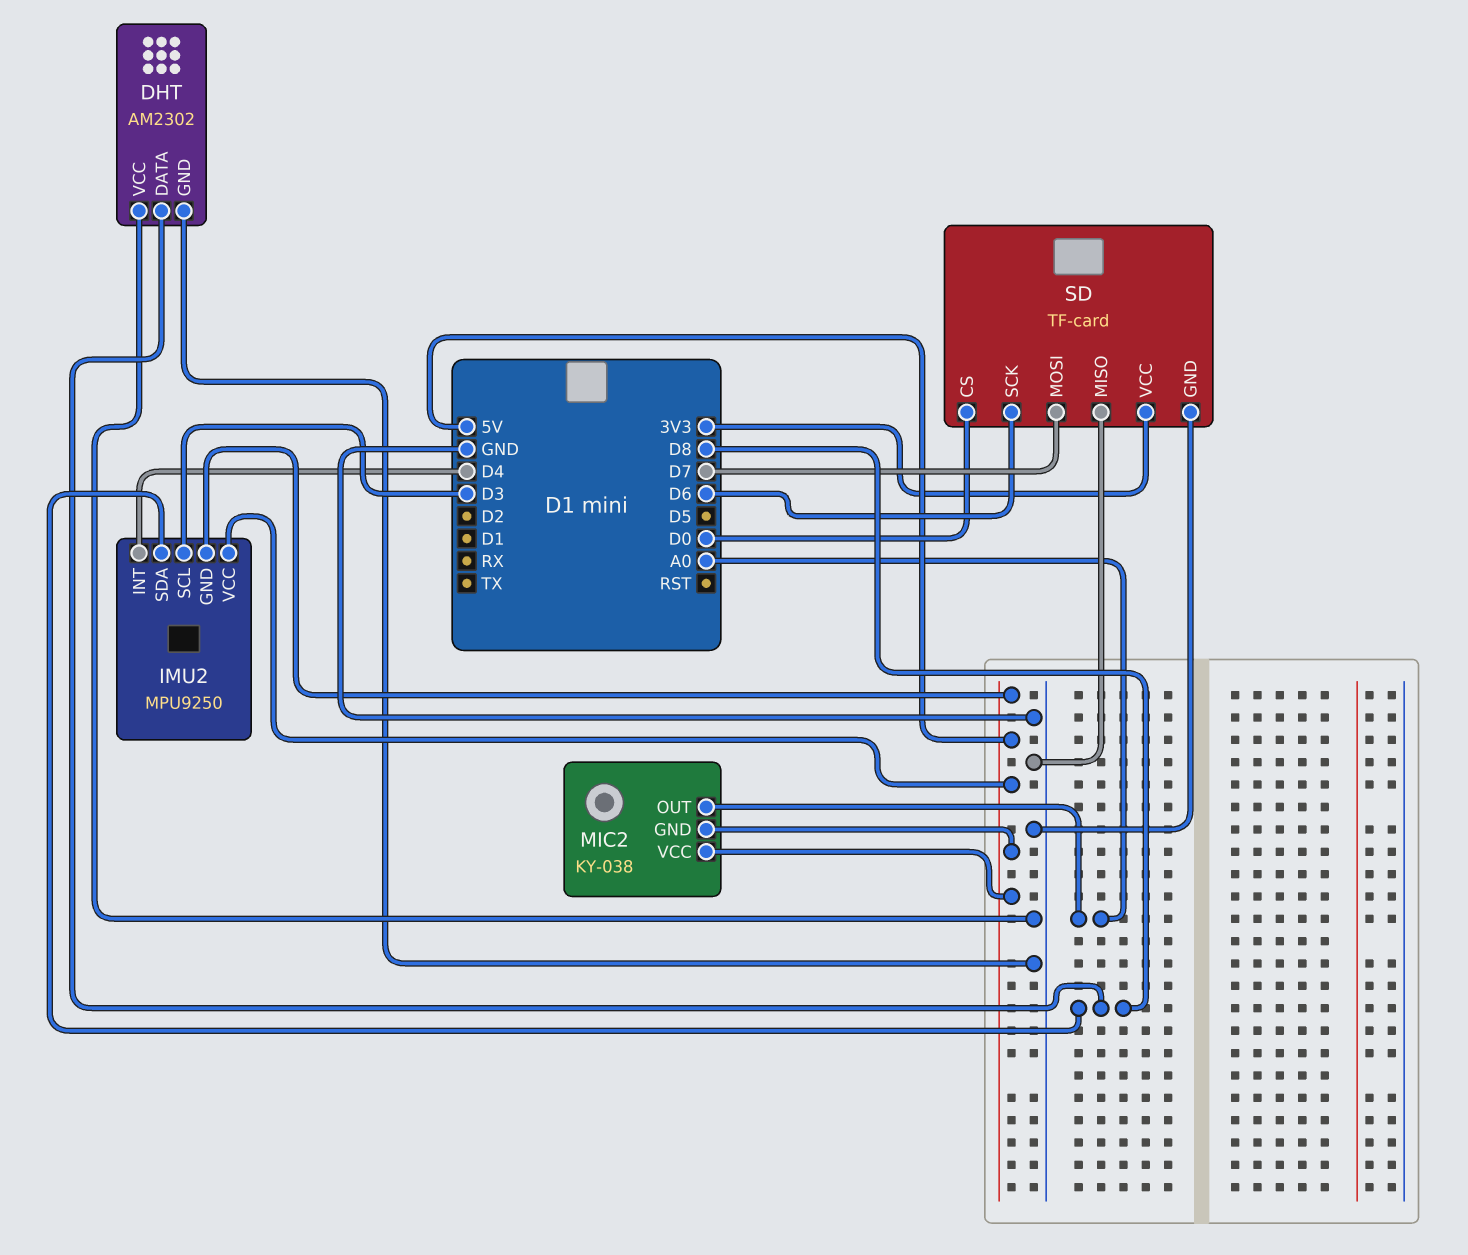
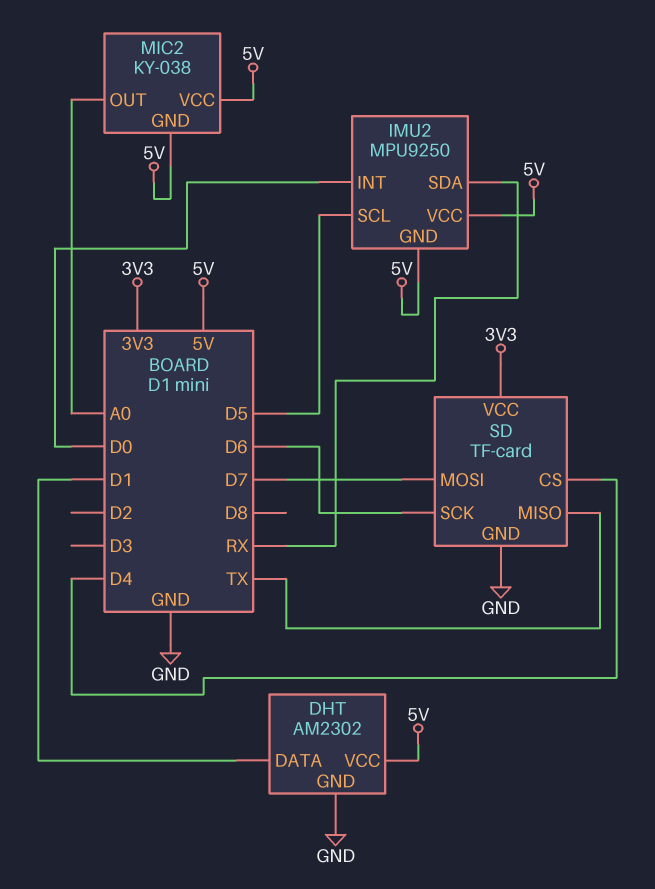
DHT pin DATA: D8 -> D1
DHT pin VCC: GND -> 5V
IMU2 pin INT: D4 -> D0
IMU2 pin SCL: D3 -> D5
IMU2 pin SDA: D8 -> RX
SD pin CS: D0 -> D4
SD pin MISO: GND -> TX

